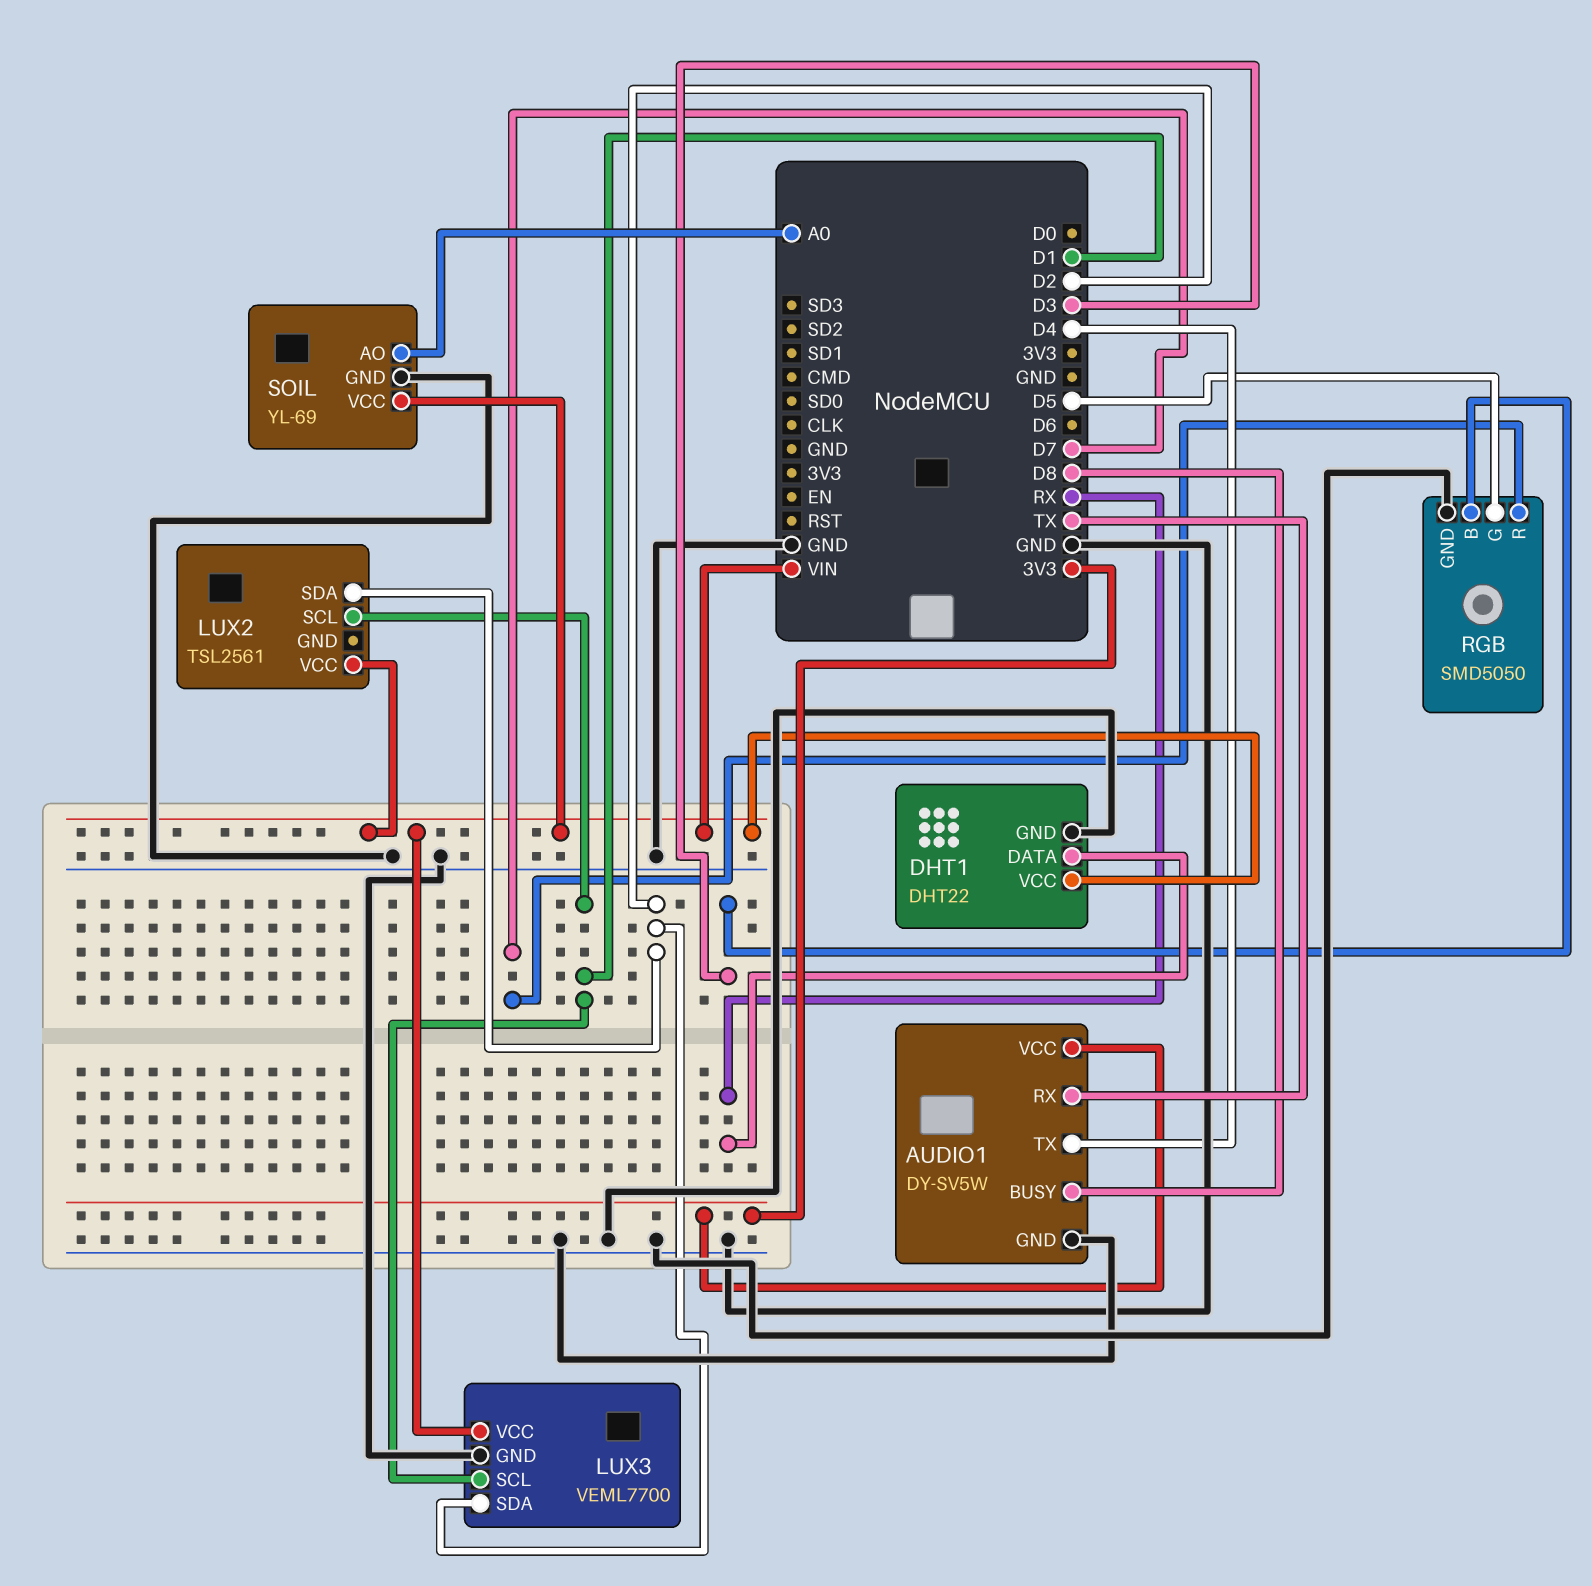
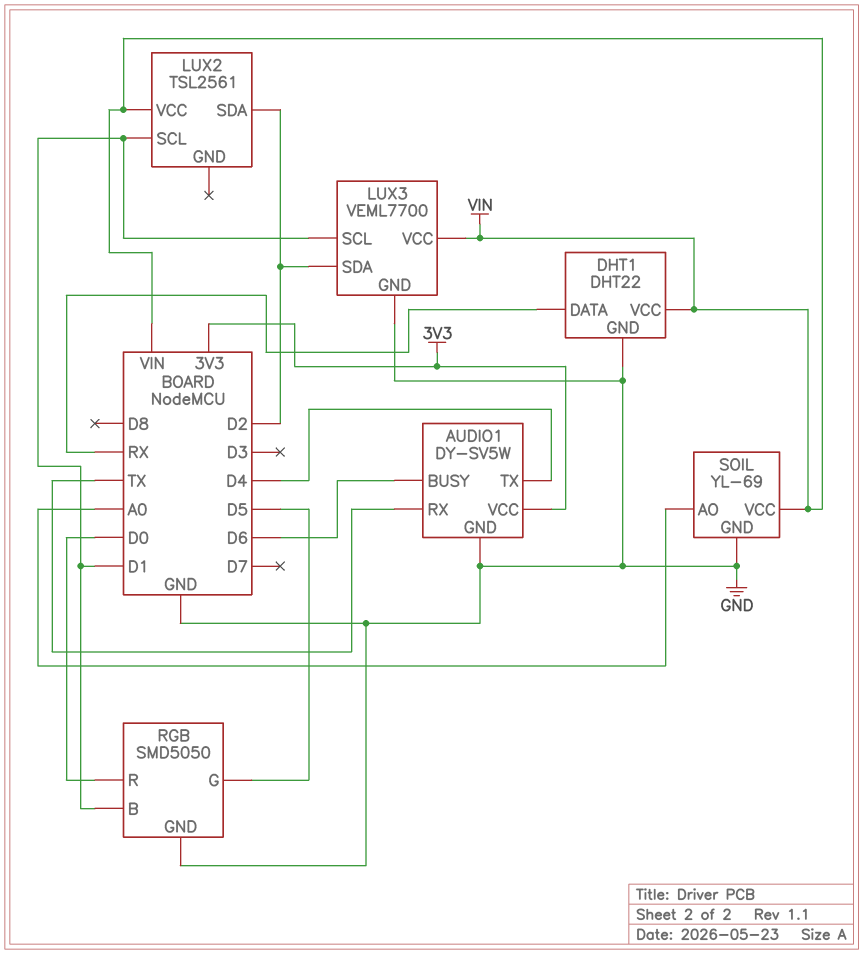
AUDIO1 pin BUSY: D8 -> D6
RGB pin B: D3 -> D1
RGB pin R: D7 -> D0

